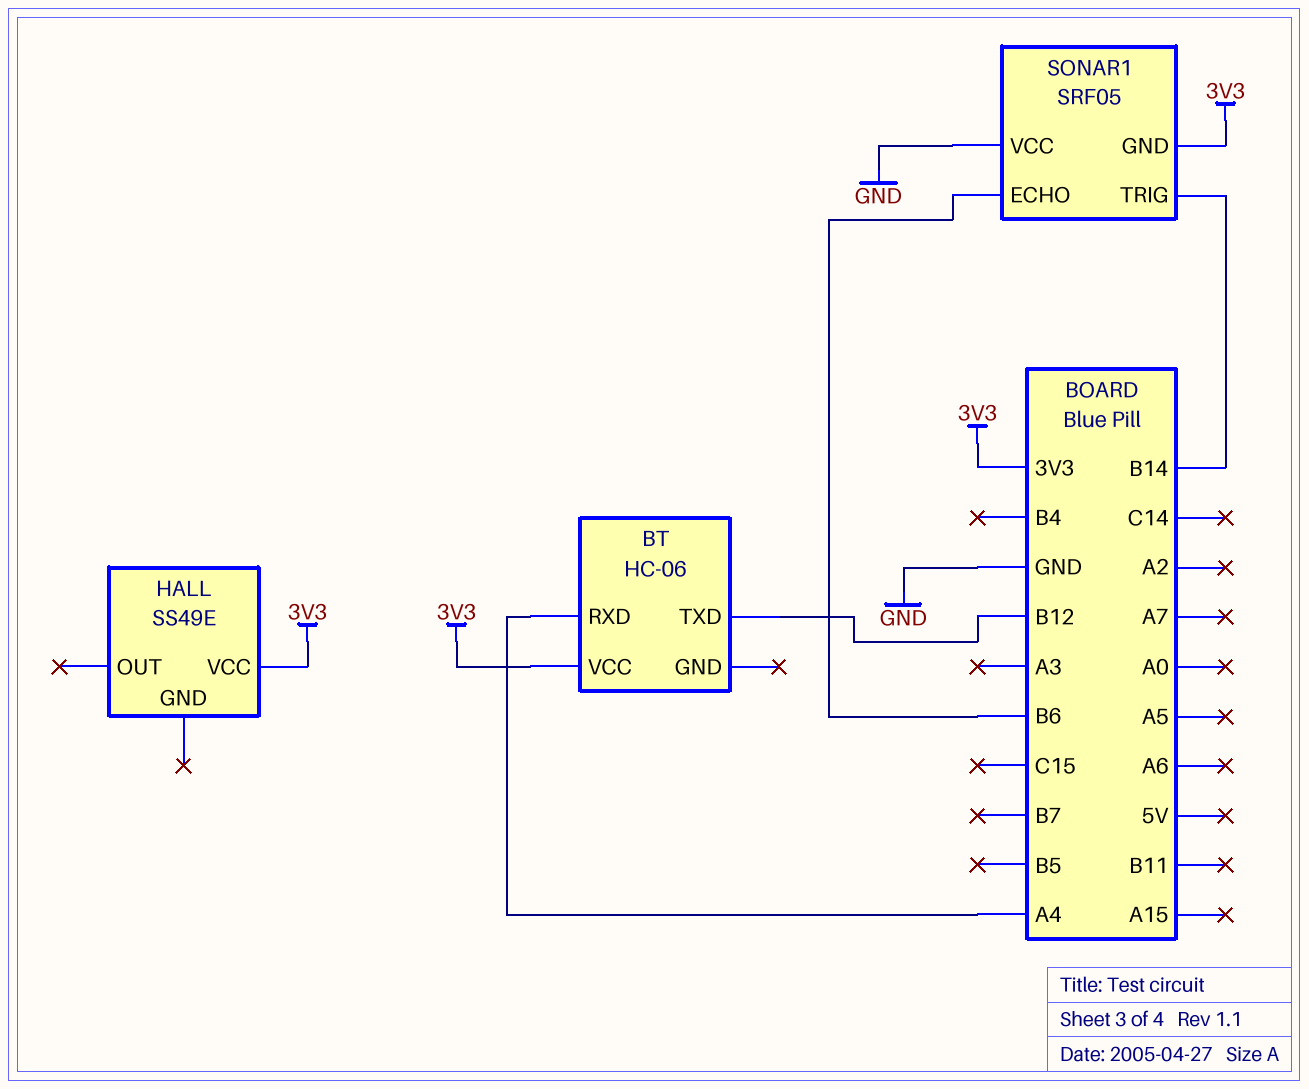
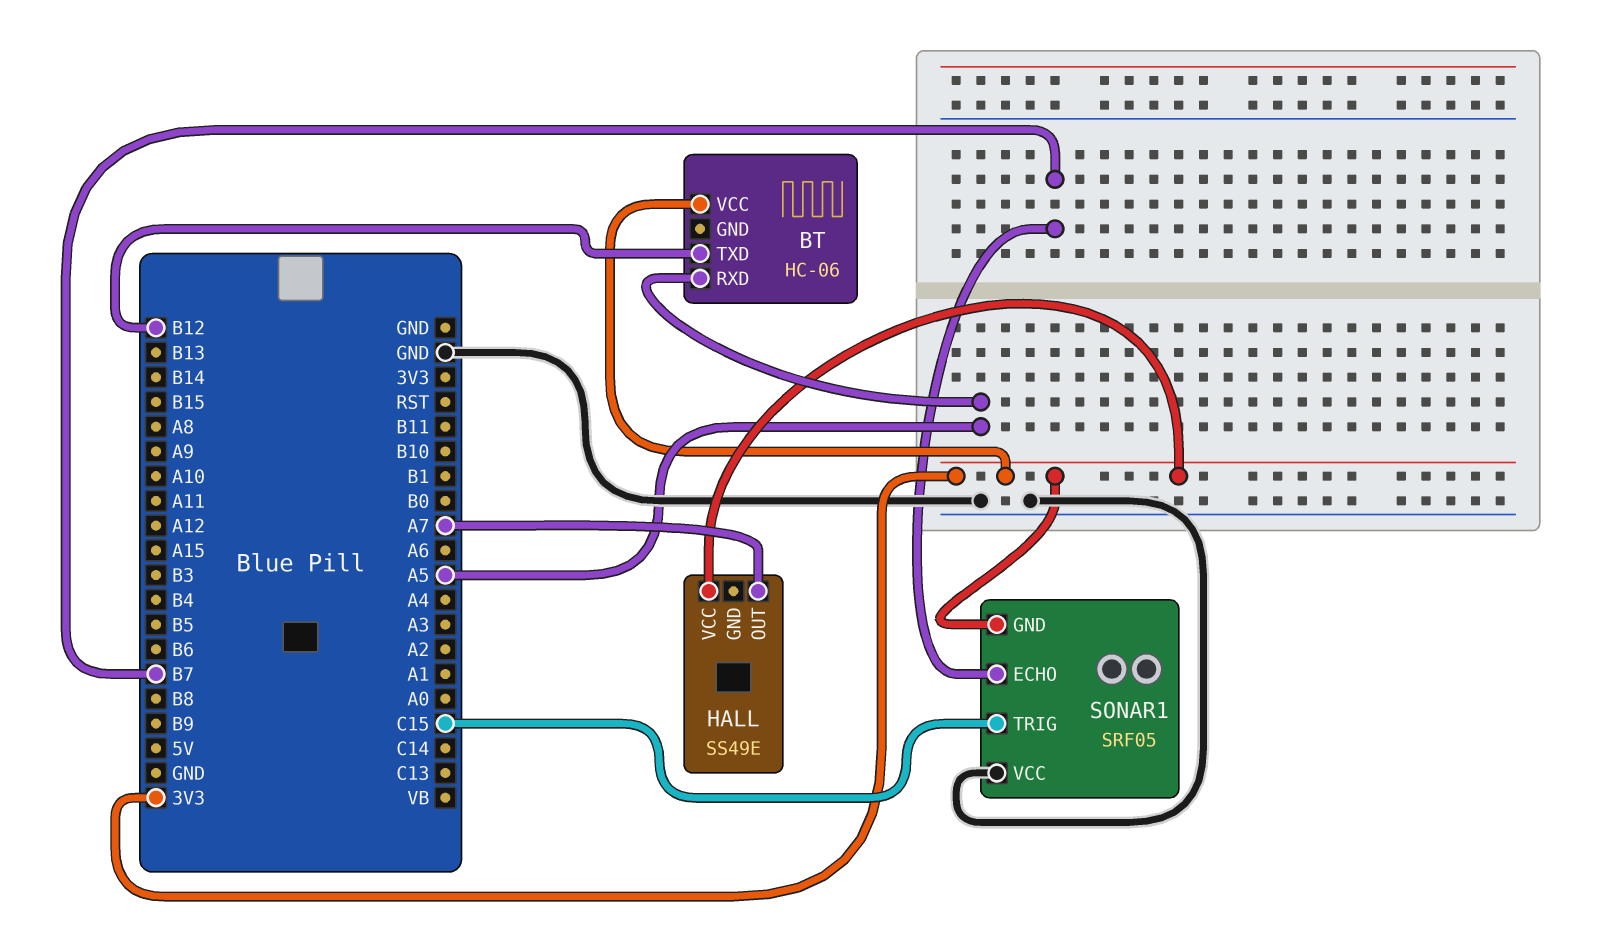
BT pin RXD: A4 -> A5
HALL pin OUT: none -> A7
SONAR1 pin ECHO: B6 -> B7
SONAR1 pin TRIG: B14 -> C15

